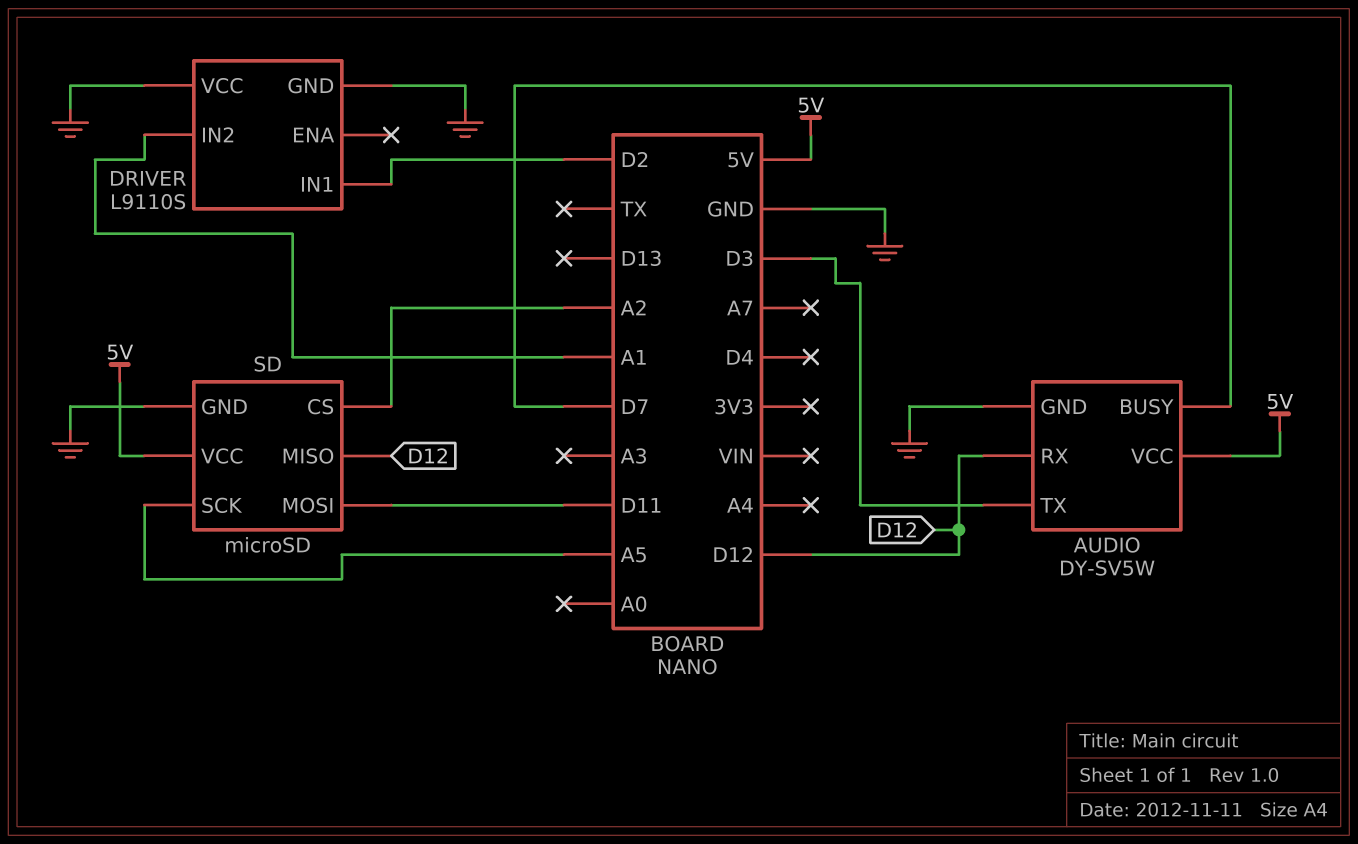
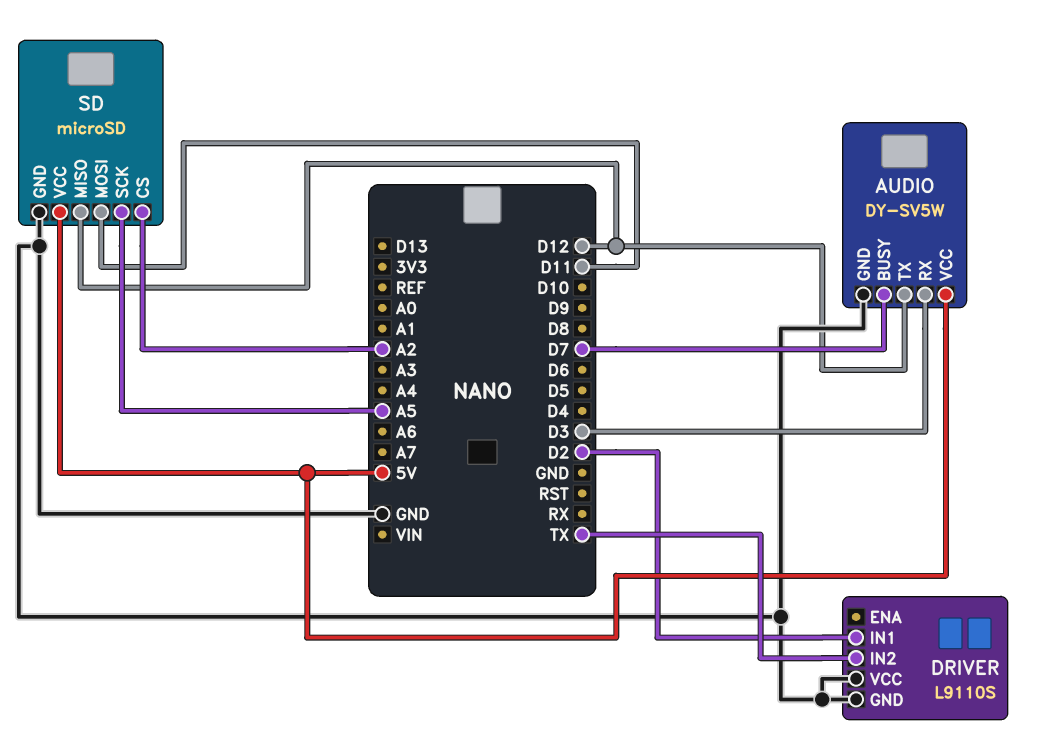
AUDIO pin RX: D12 -> D3
AUDIO pin TX: D3 -> D12
DRIVER pin IN2: A1 -> TX

